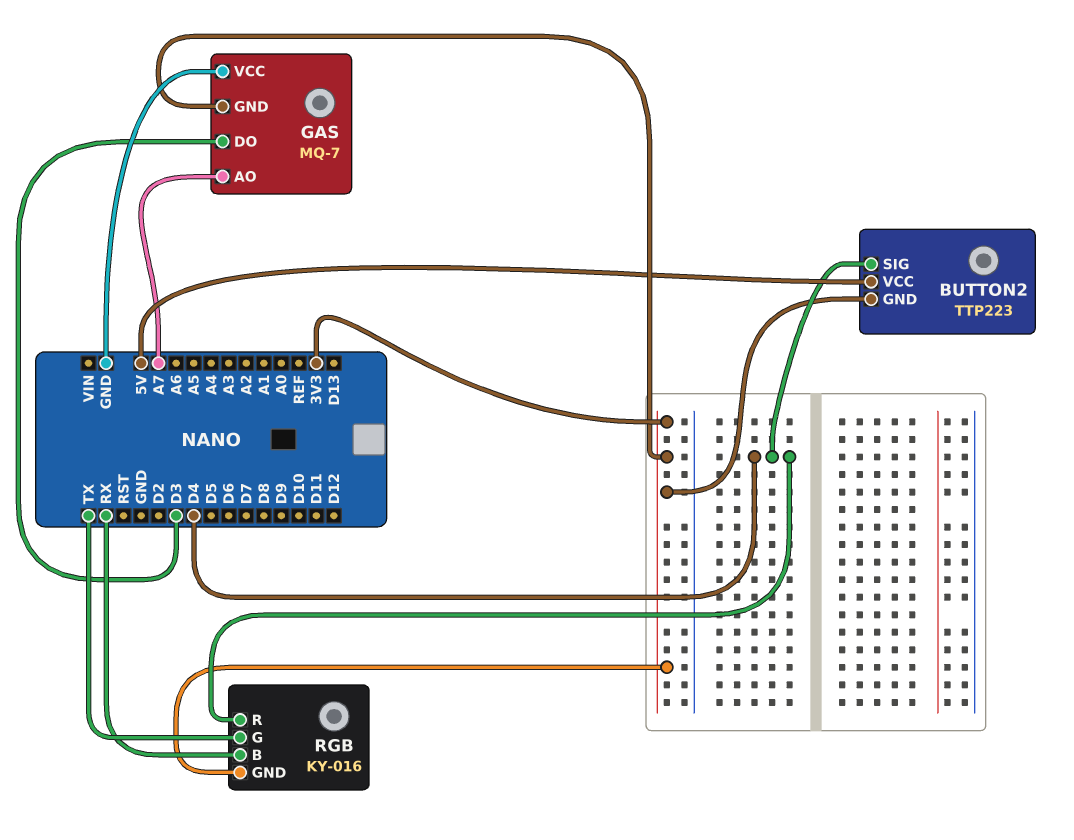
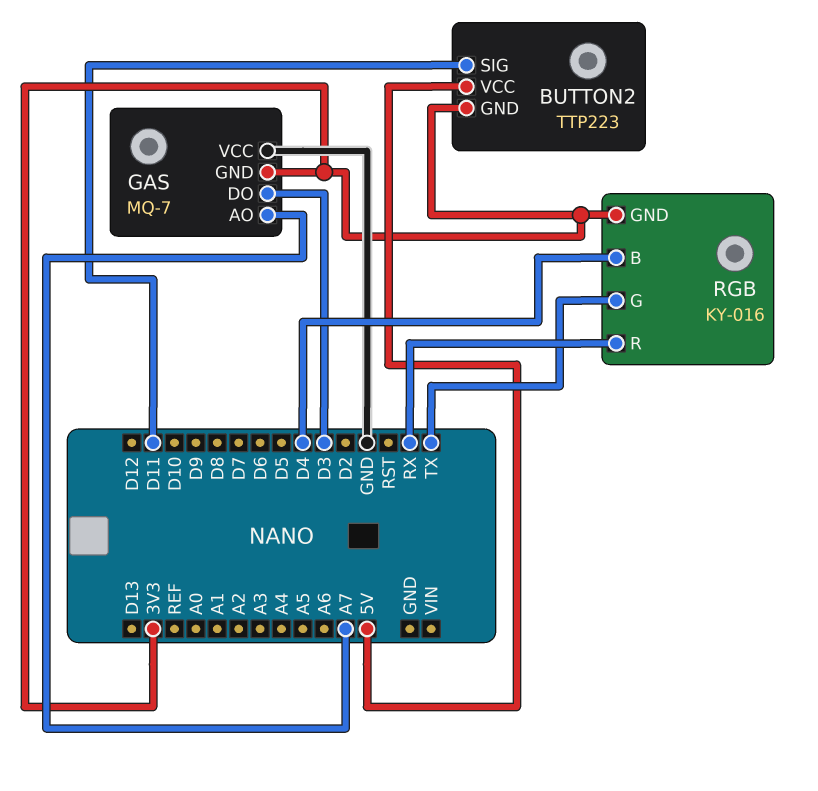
BUTTON2 pin SIG: D4 -> D11
RGB pin B: RX -> D4
RGB pin R: D4 -> RX

